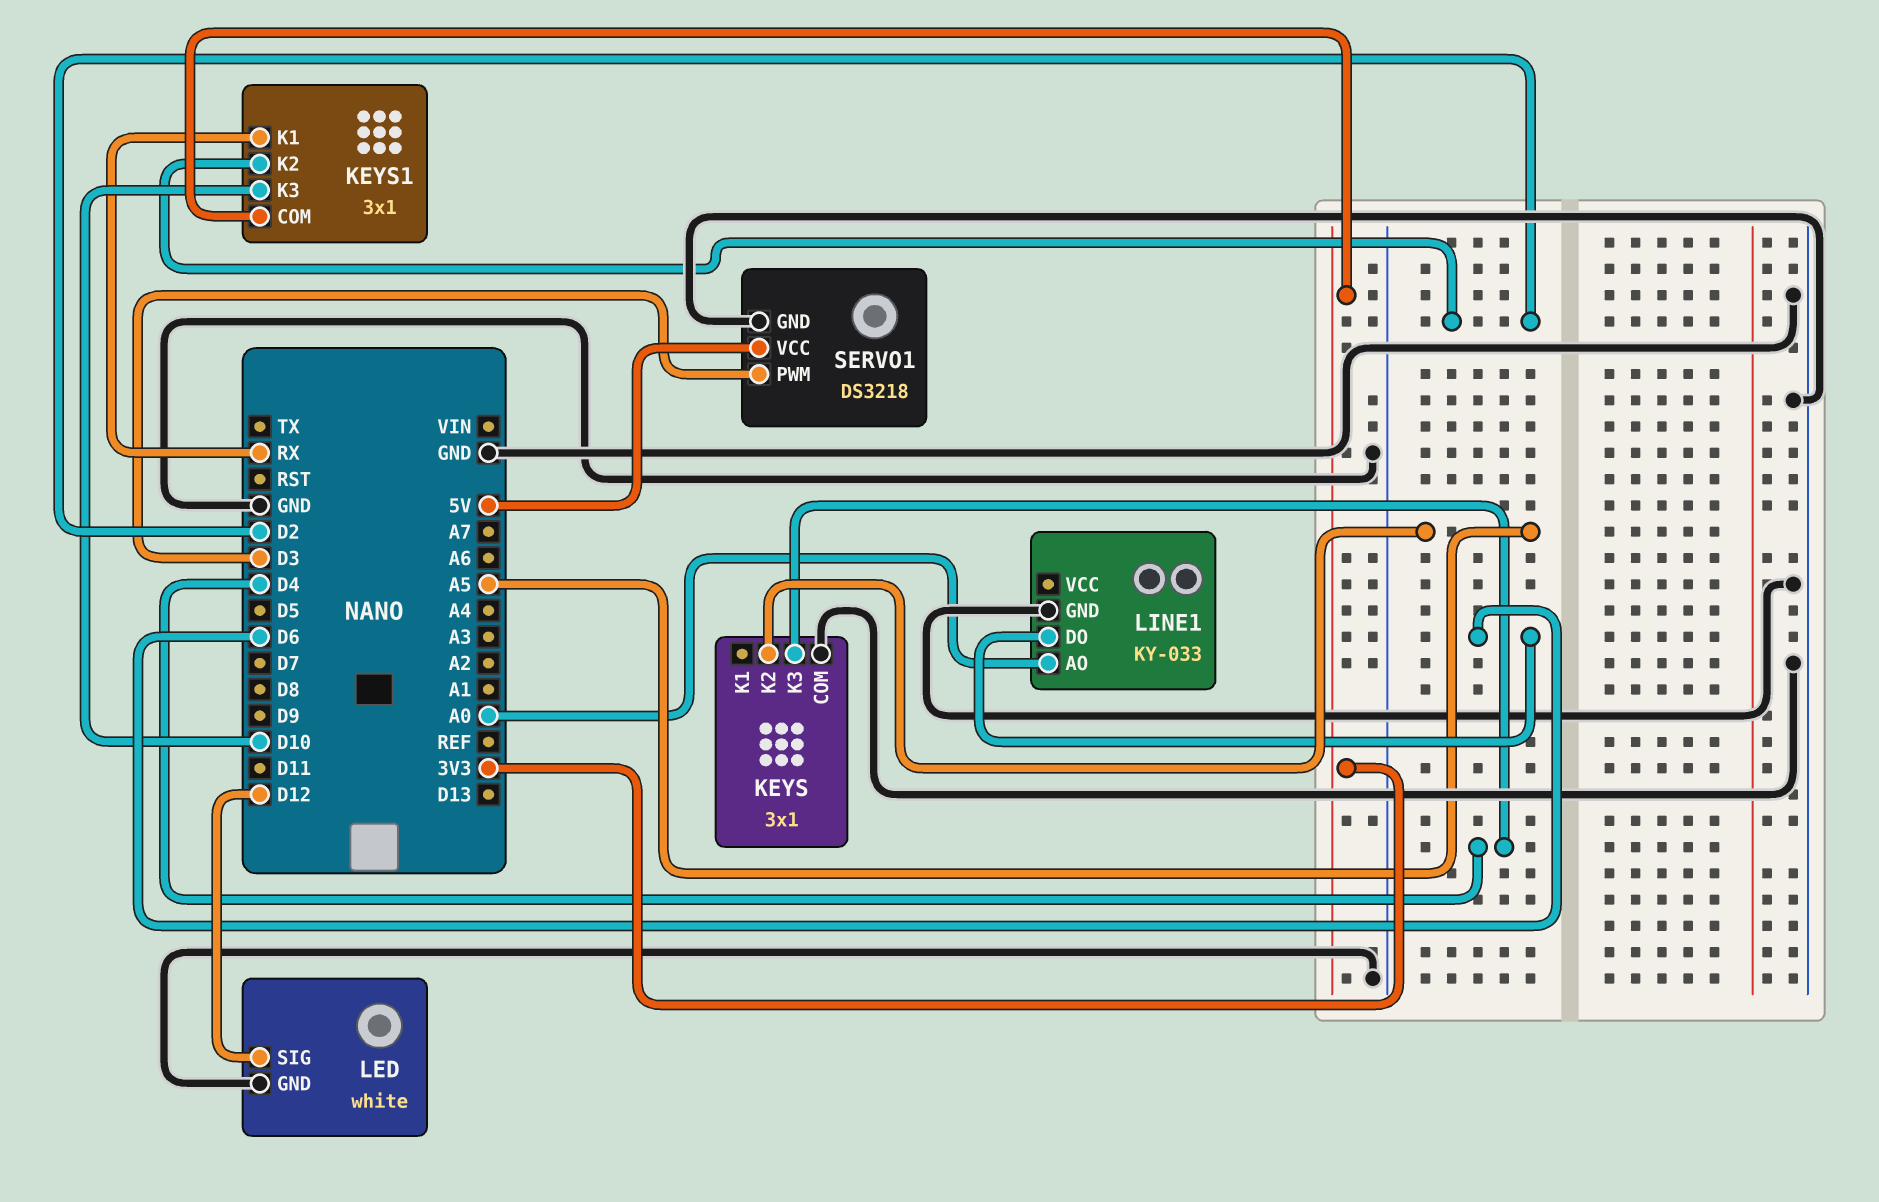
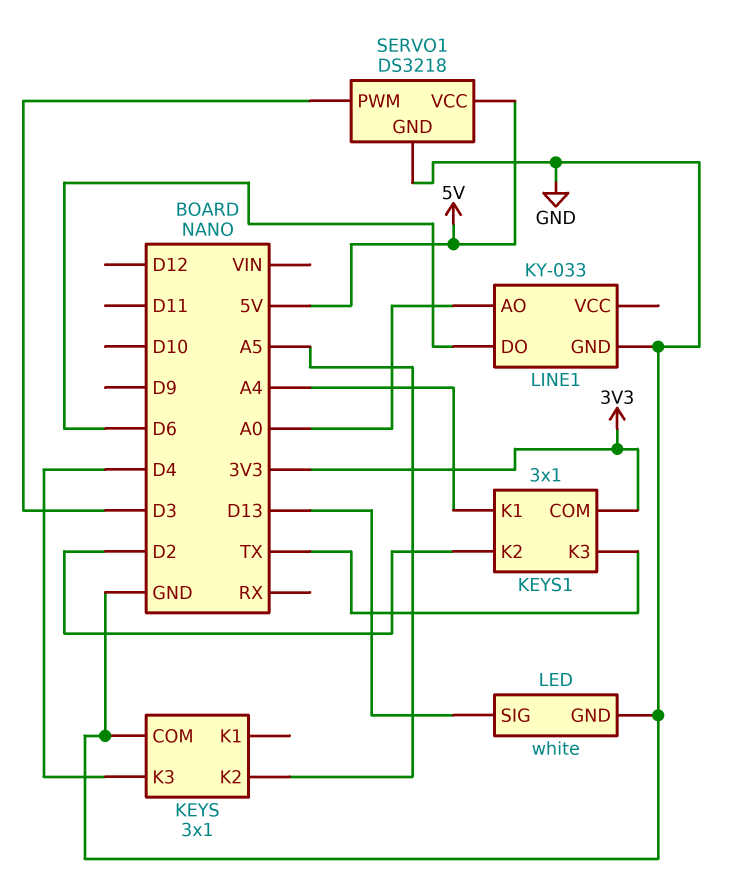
KEYS1 pin K1: RX -> A4
KEYS1 pin K3: D10 -> TX
LED pin SIG: D12 -> D13

